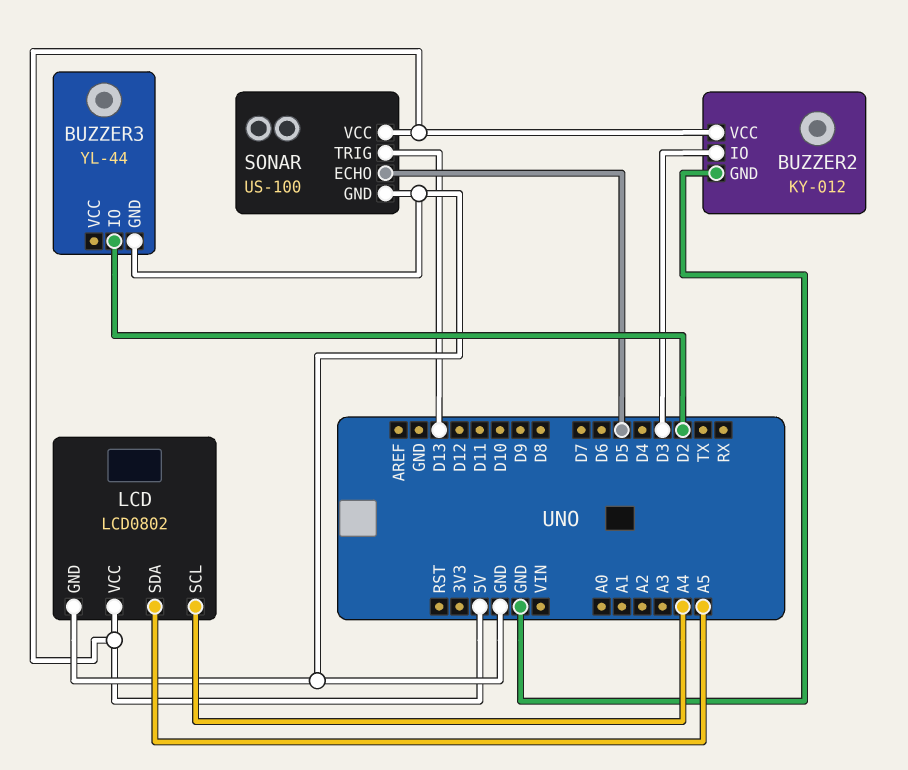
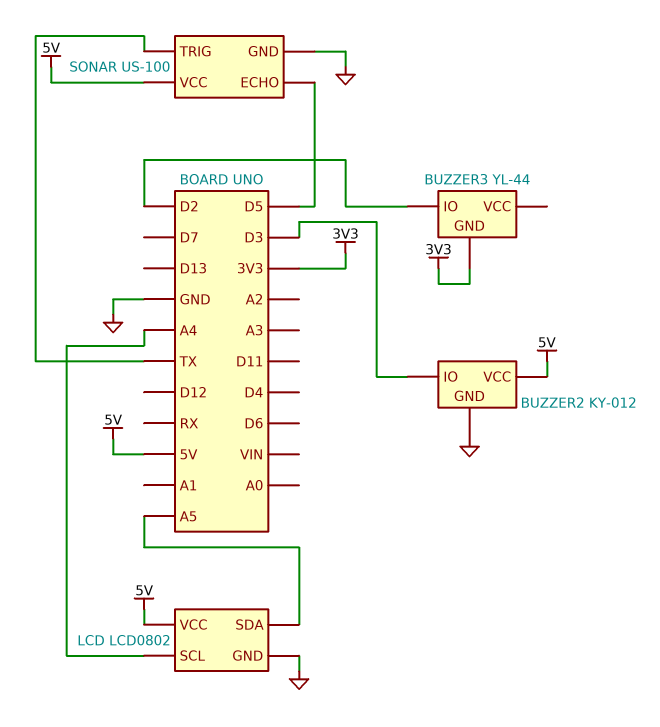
BUZZER3 pin GND: GND -> 3V3
SONAR pin TRIG: D13 -> TX

